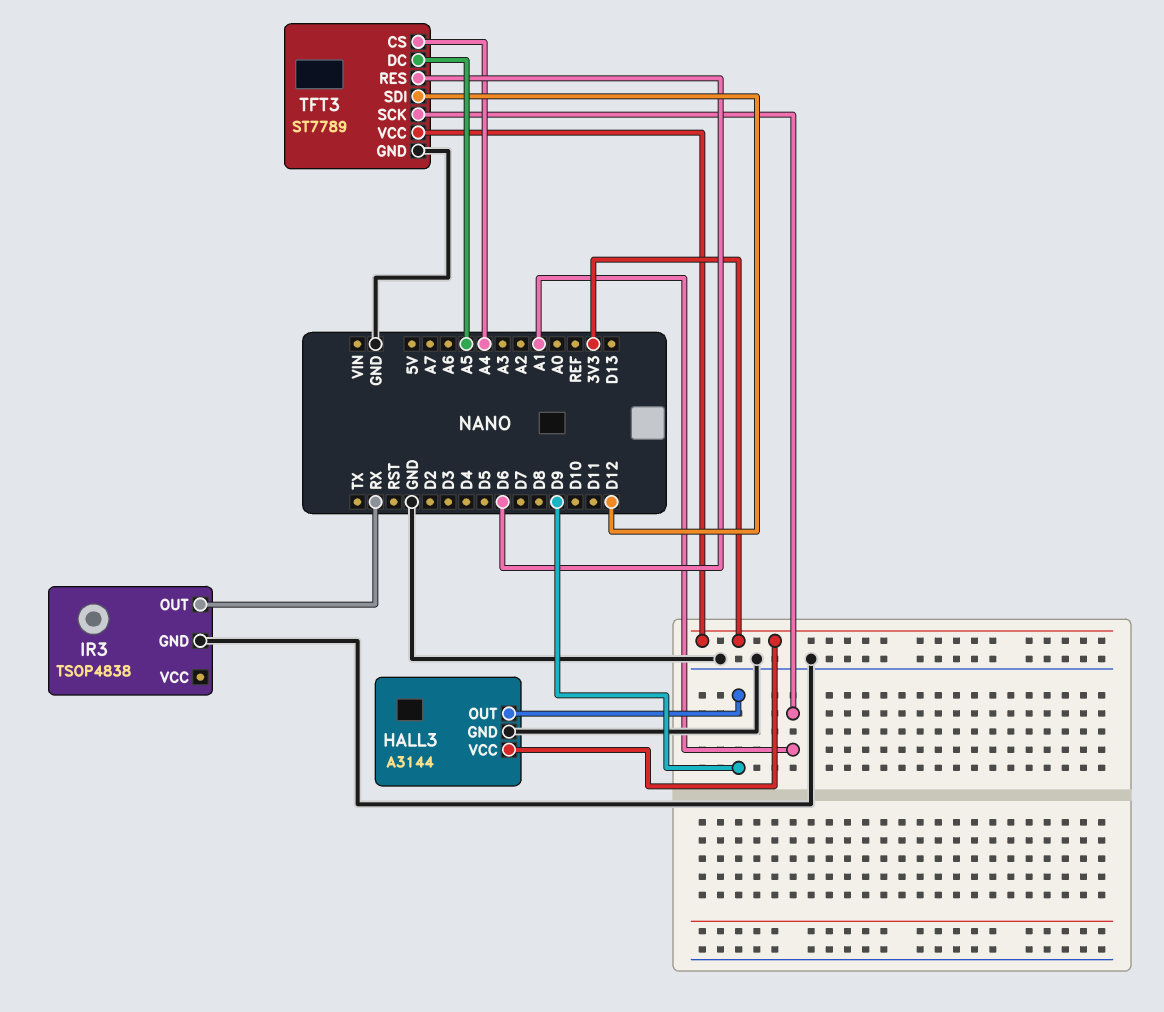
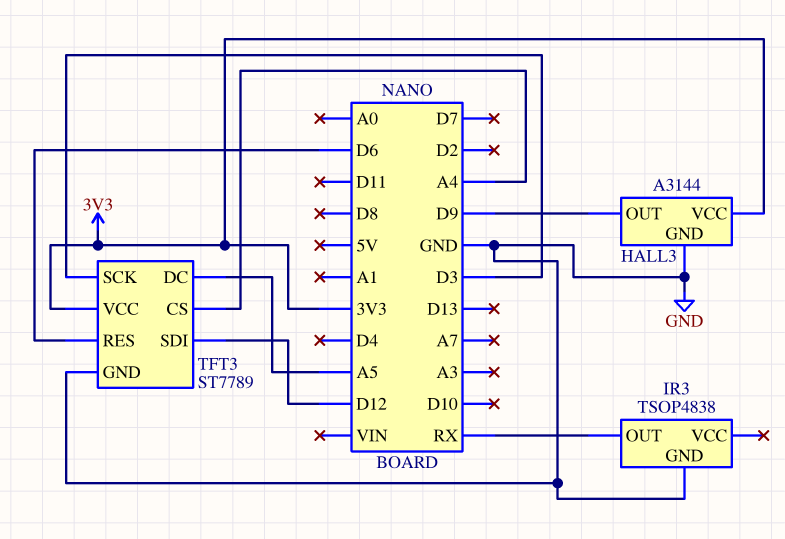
TFT3 pin SCK: A1 -> D3

